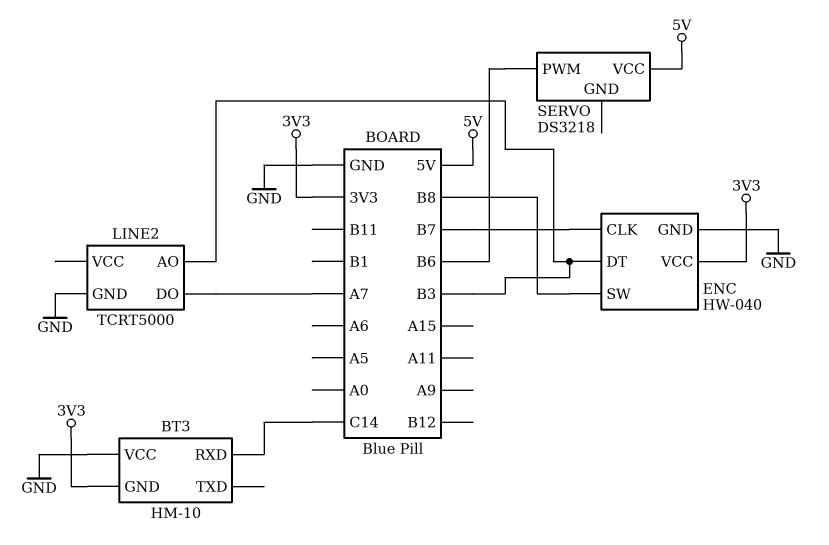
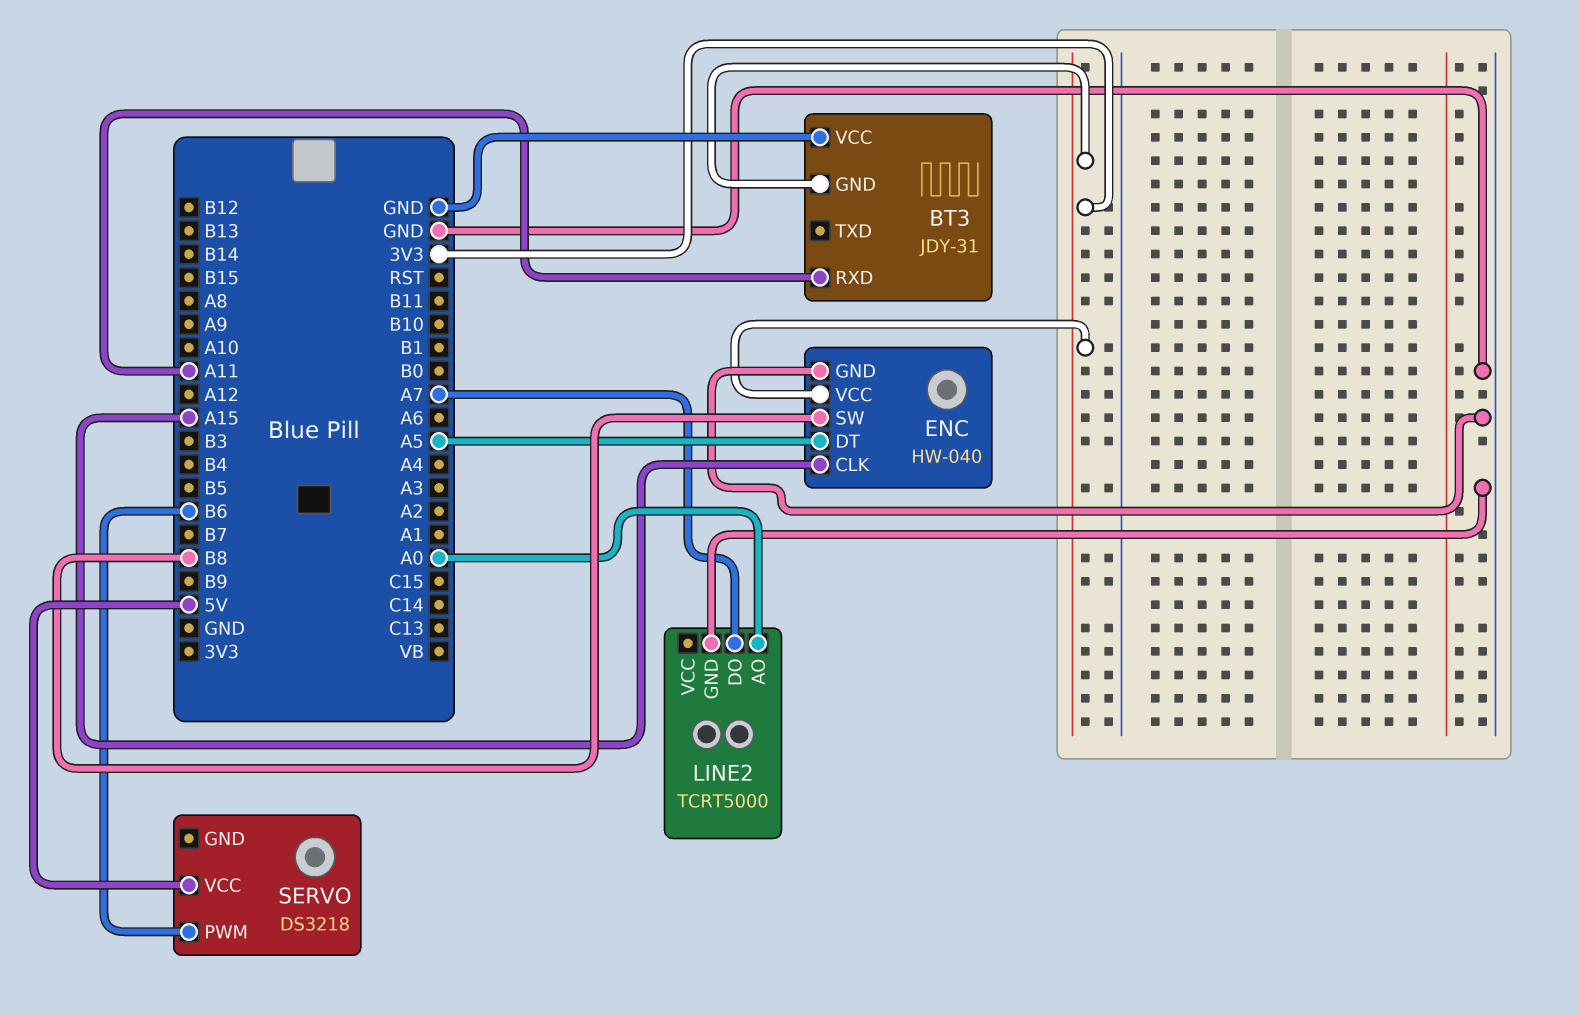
BT3: HM-10 -> JDY-31
BT3 pin RXD: C14 -> A11
ENC pin CLK: B7 -> A15
ENC pin DT: B3 -> A5
LINE2 pin AO: B3 -> A0

